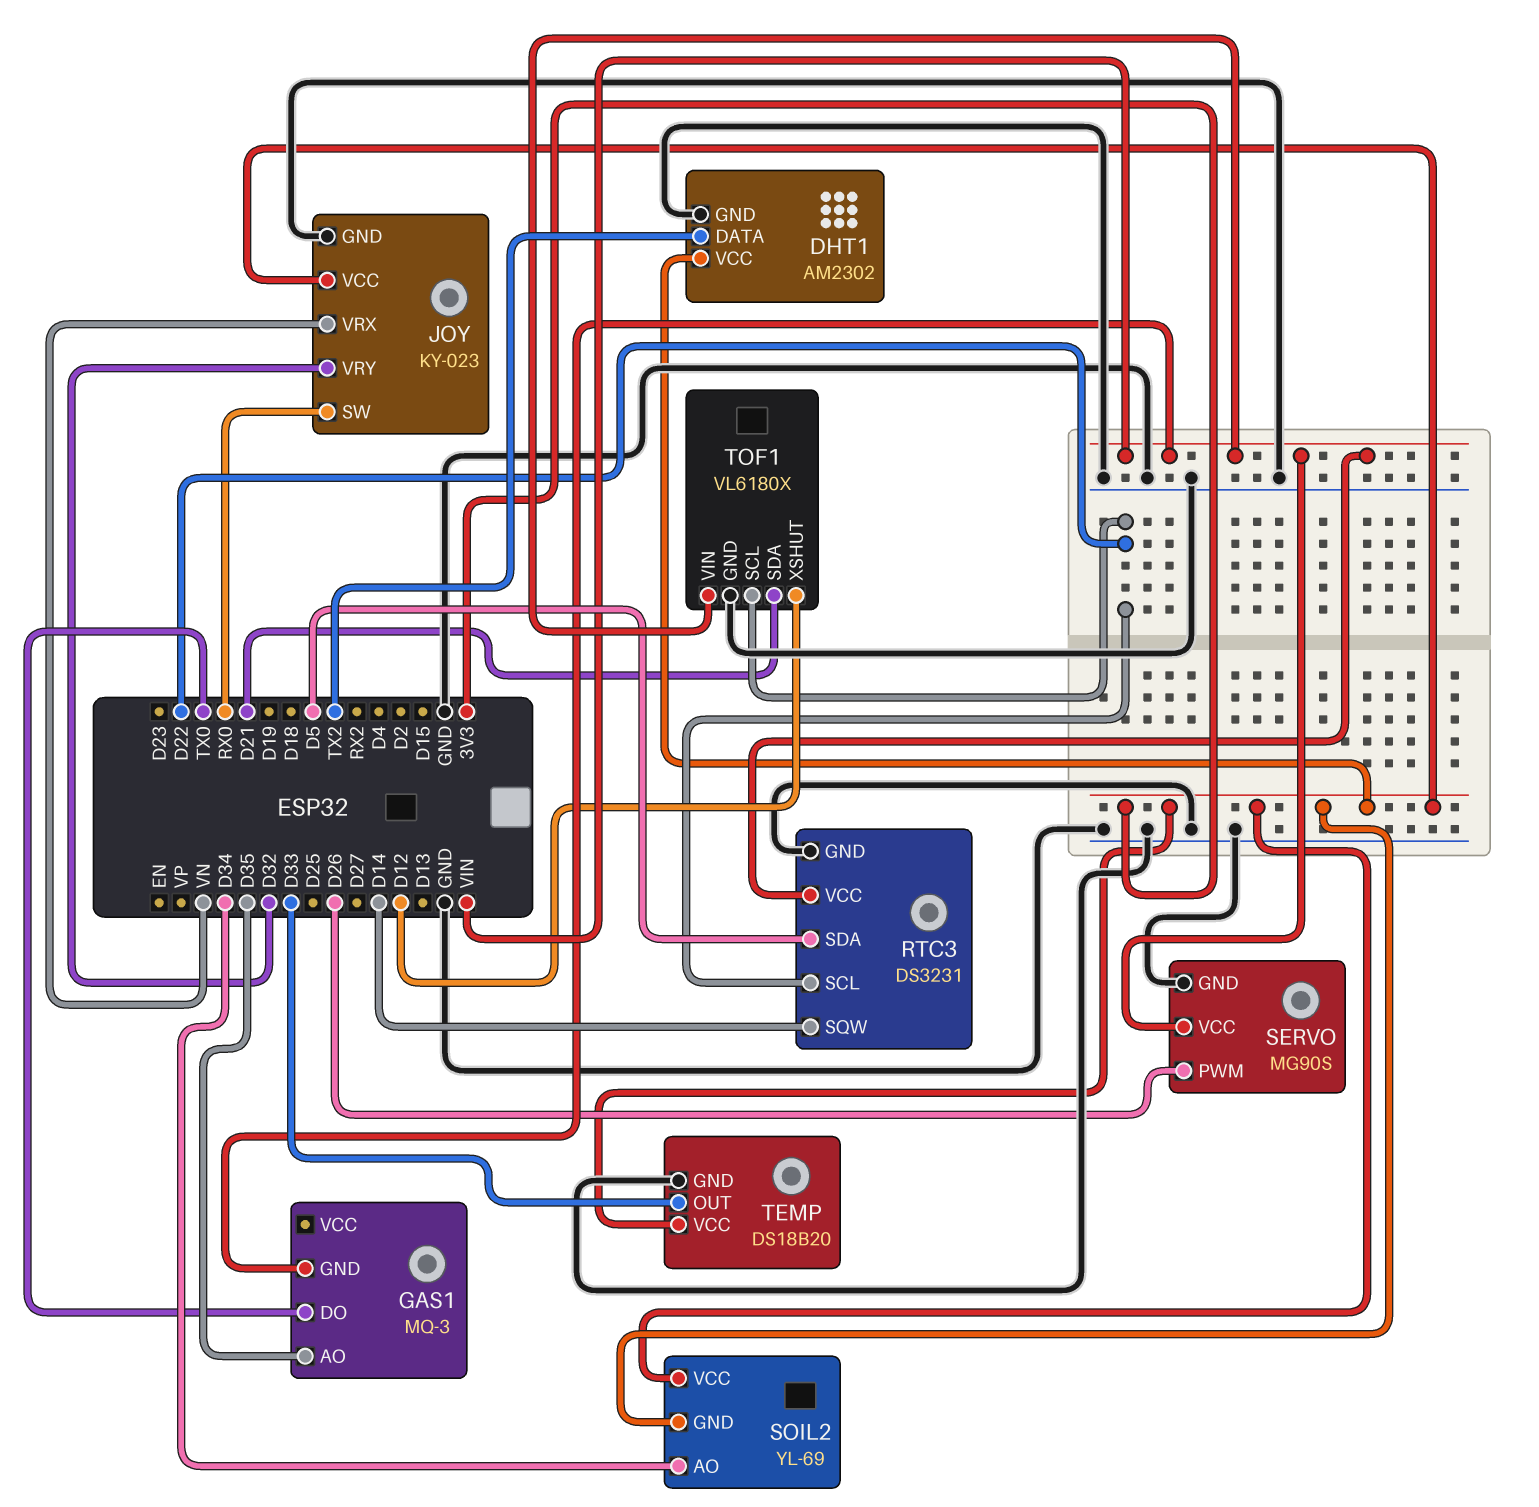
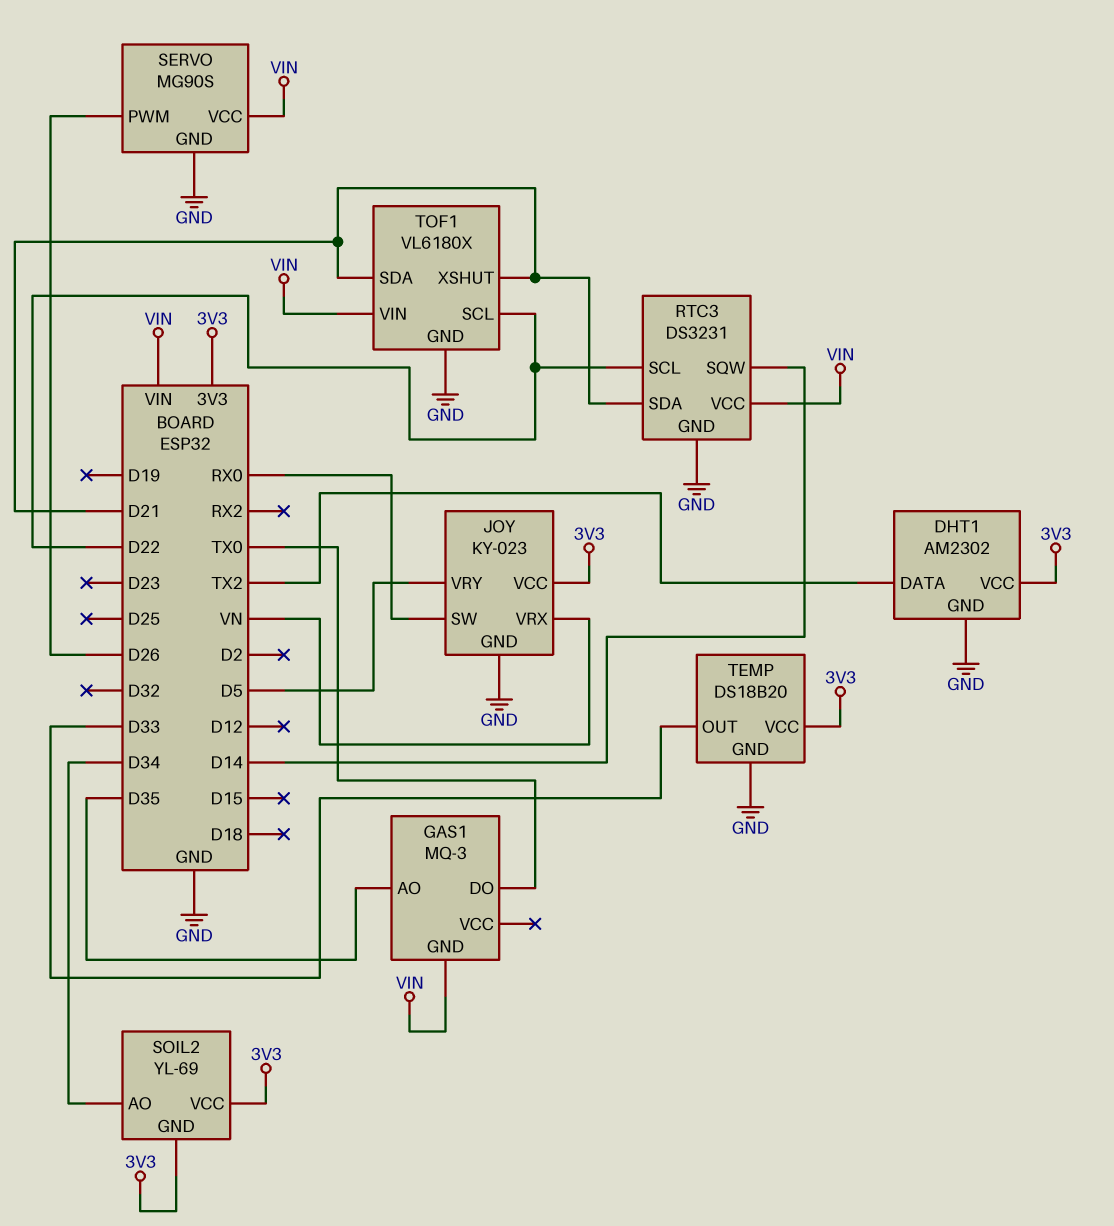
JOY pin VRY: D32 -> D5
RTC3 pin SDA: D5 -> D21
TOF1 pin XSHUT: D12 -> D21

